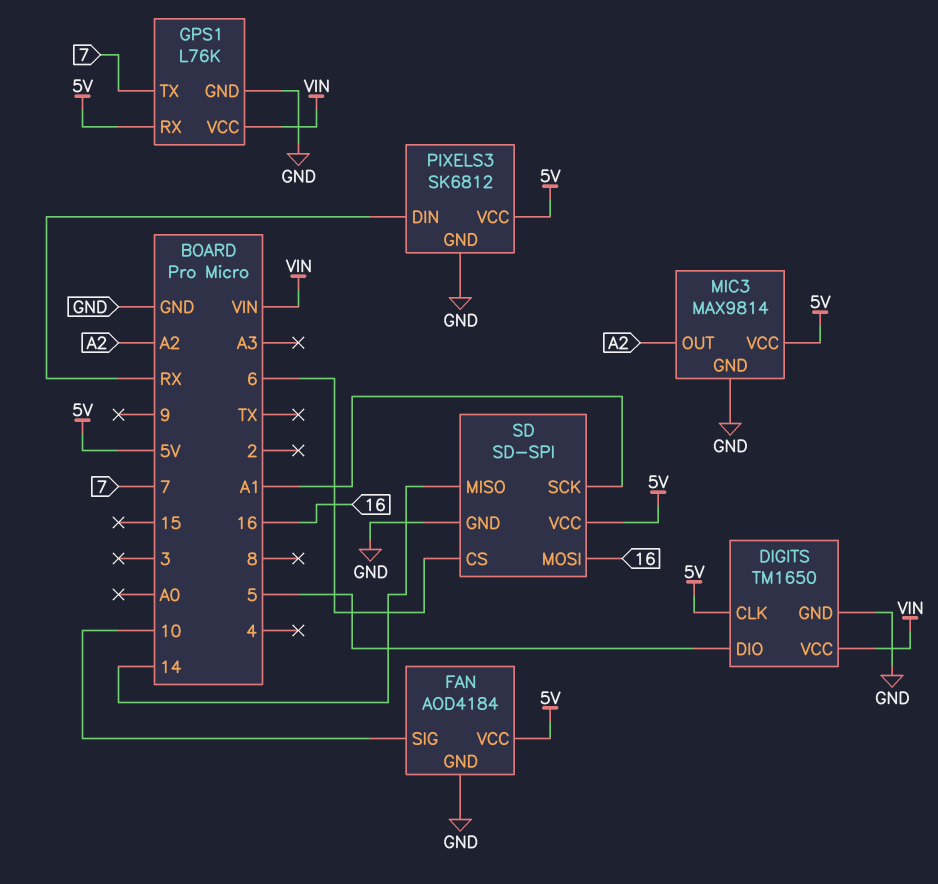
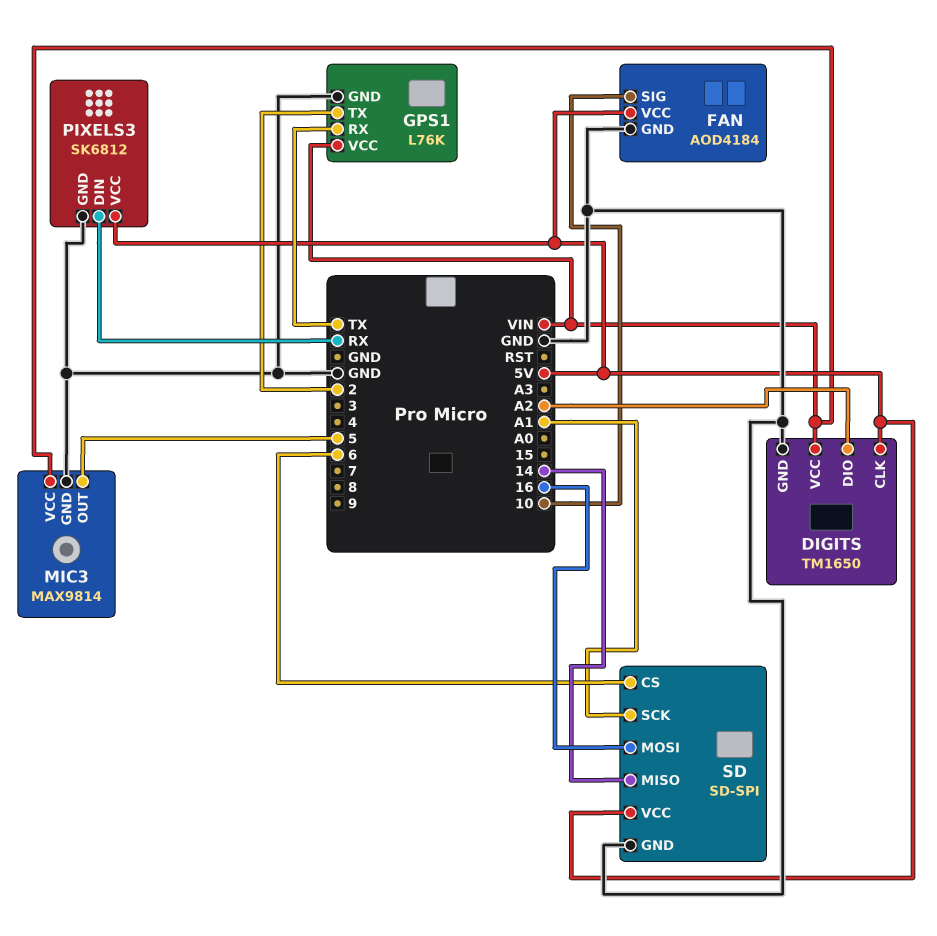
DIGITS pin DIO: 5 -> A2
GPS1 pin RX: 5V -> TX
GPS1 pin TX: 7 -> 2
MIC3 pin OUT: A2 -> 5
MIC3 pin VCC: 5V -> VIN

